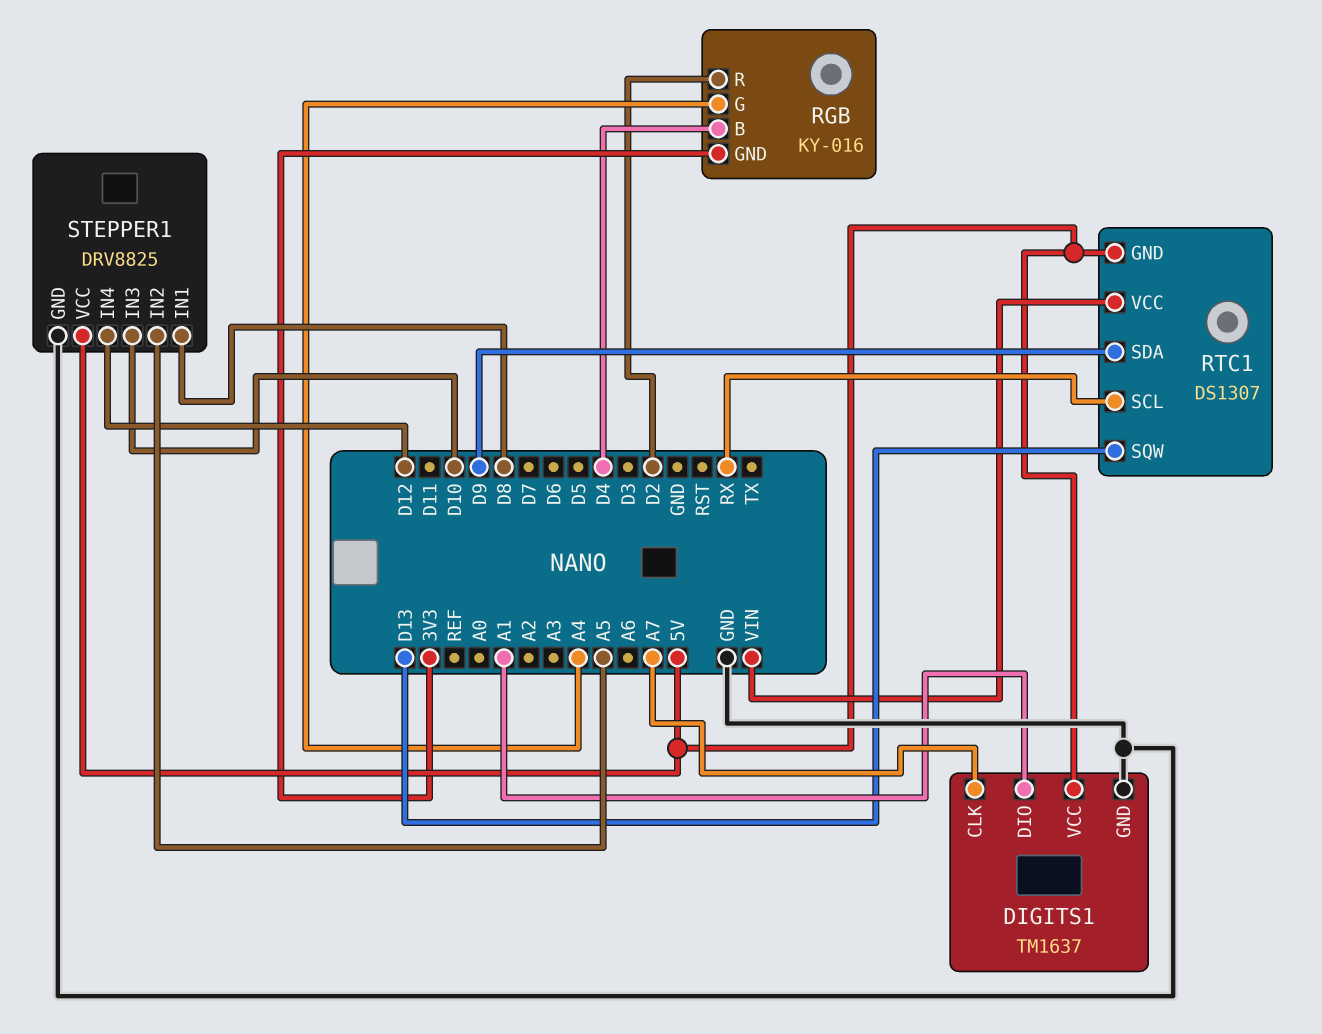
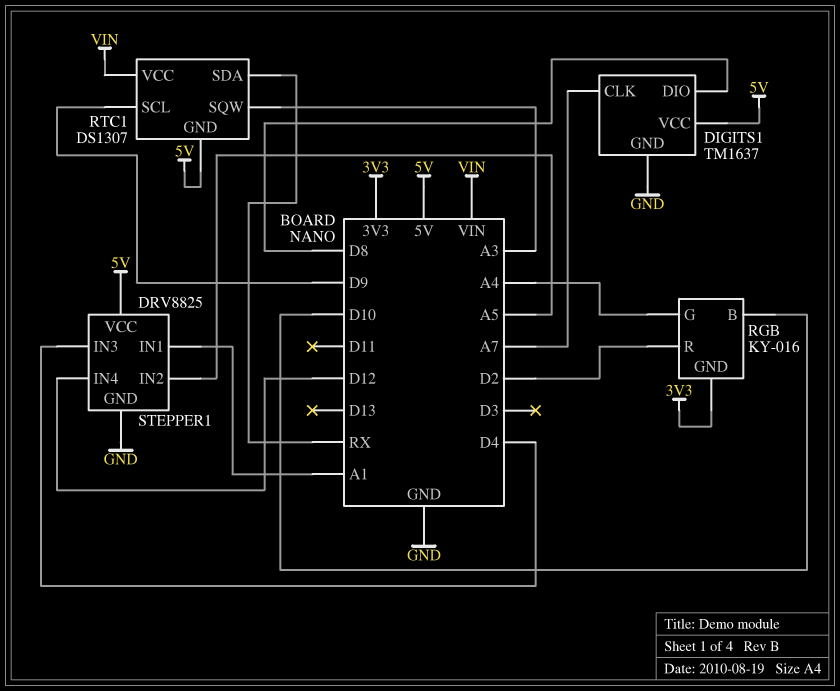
DIGITS1 pin DIO: A1 -> D8
RGB pin B: D4 -> D10
RTC1 pin SCL: RX -> D9
RTC1 pin SDA: D9 -> RX
RTC1 pin SQW: D13 -> A3
STEPPER1 pin IN1: D8 -> A1
STEPPER1 pin IN3: D10 -> D4

